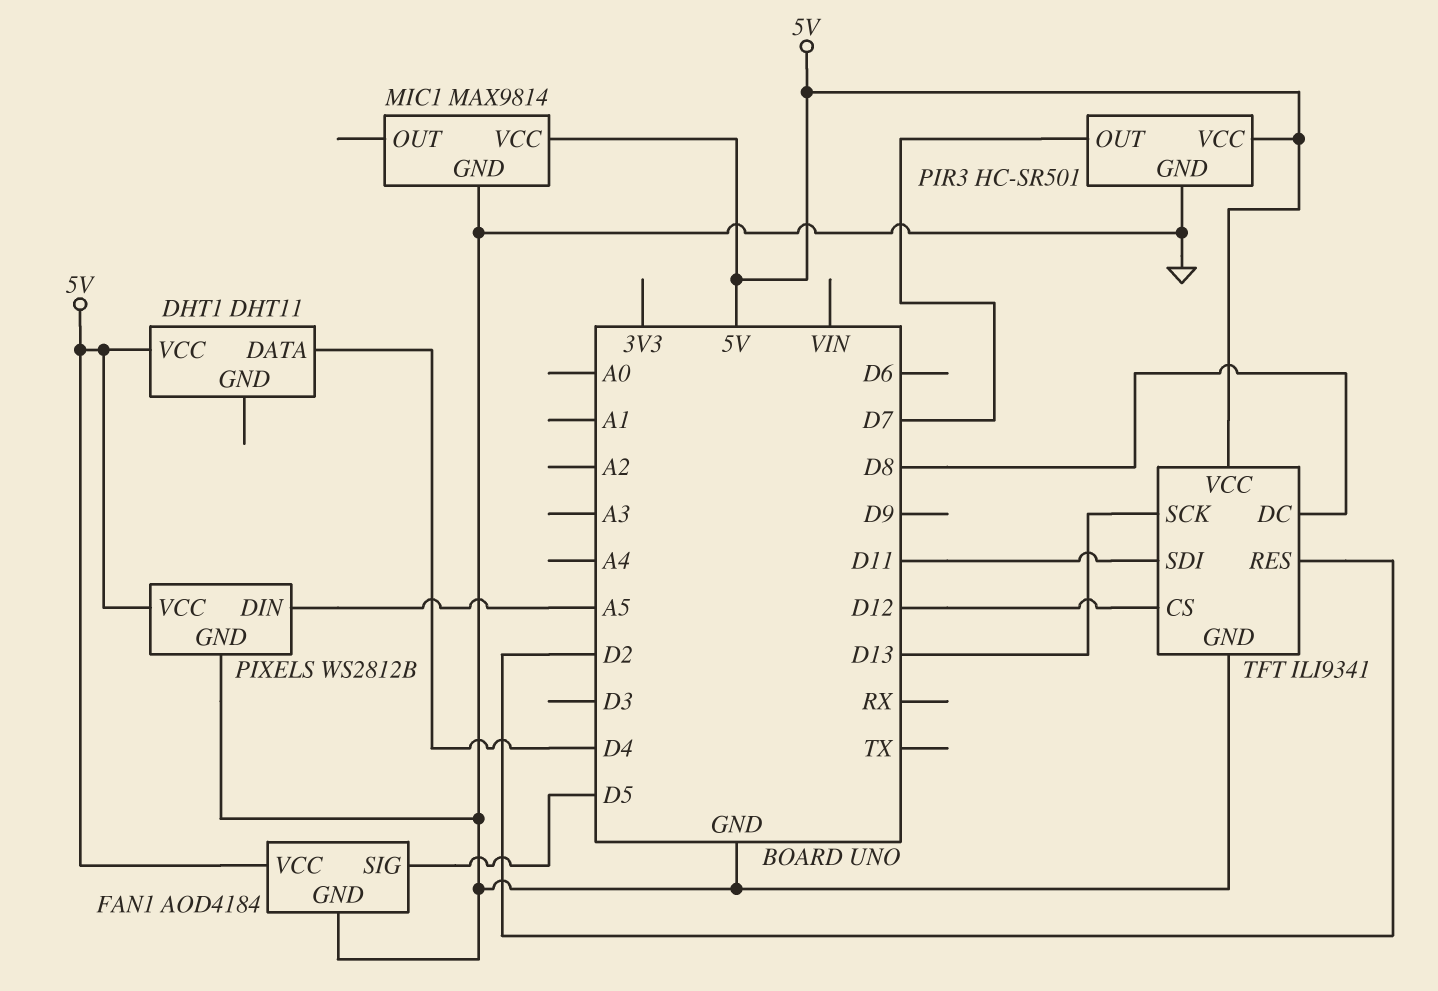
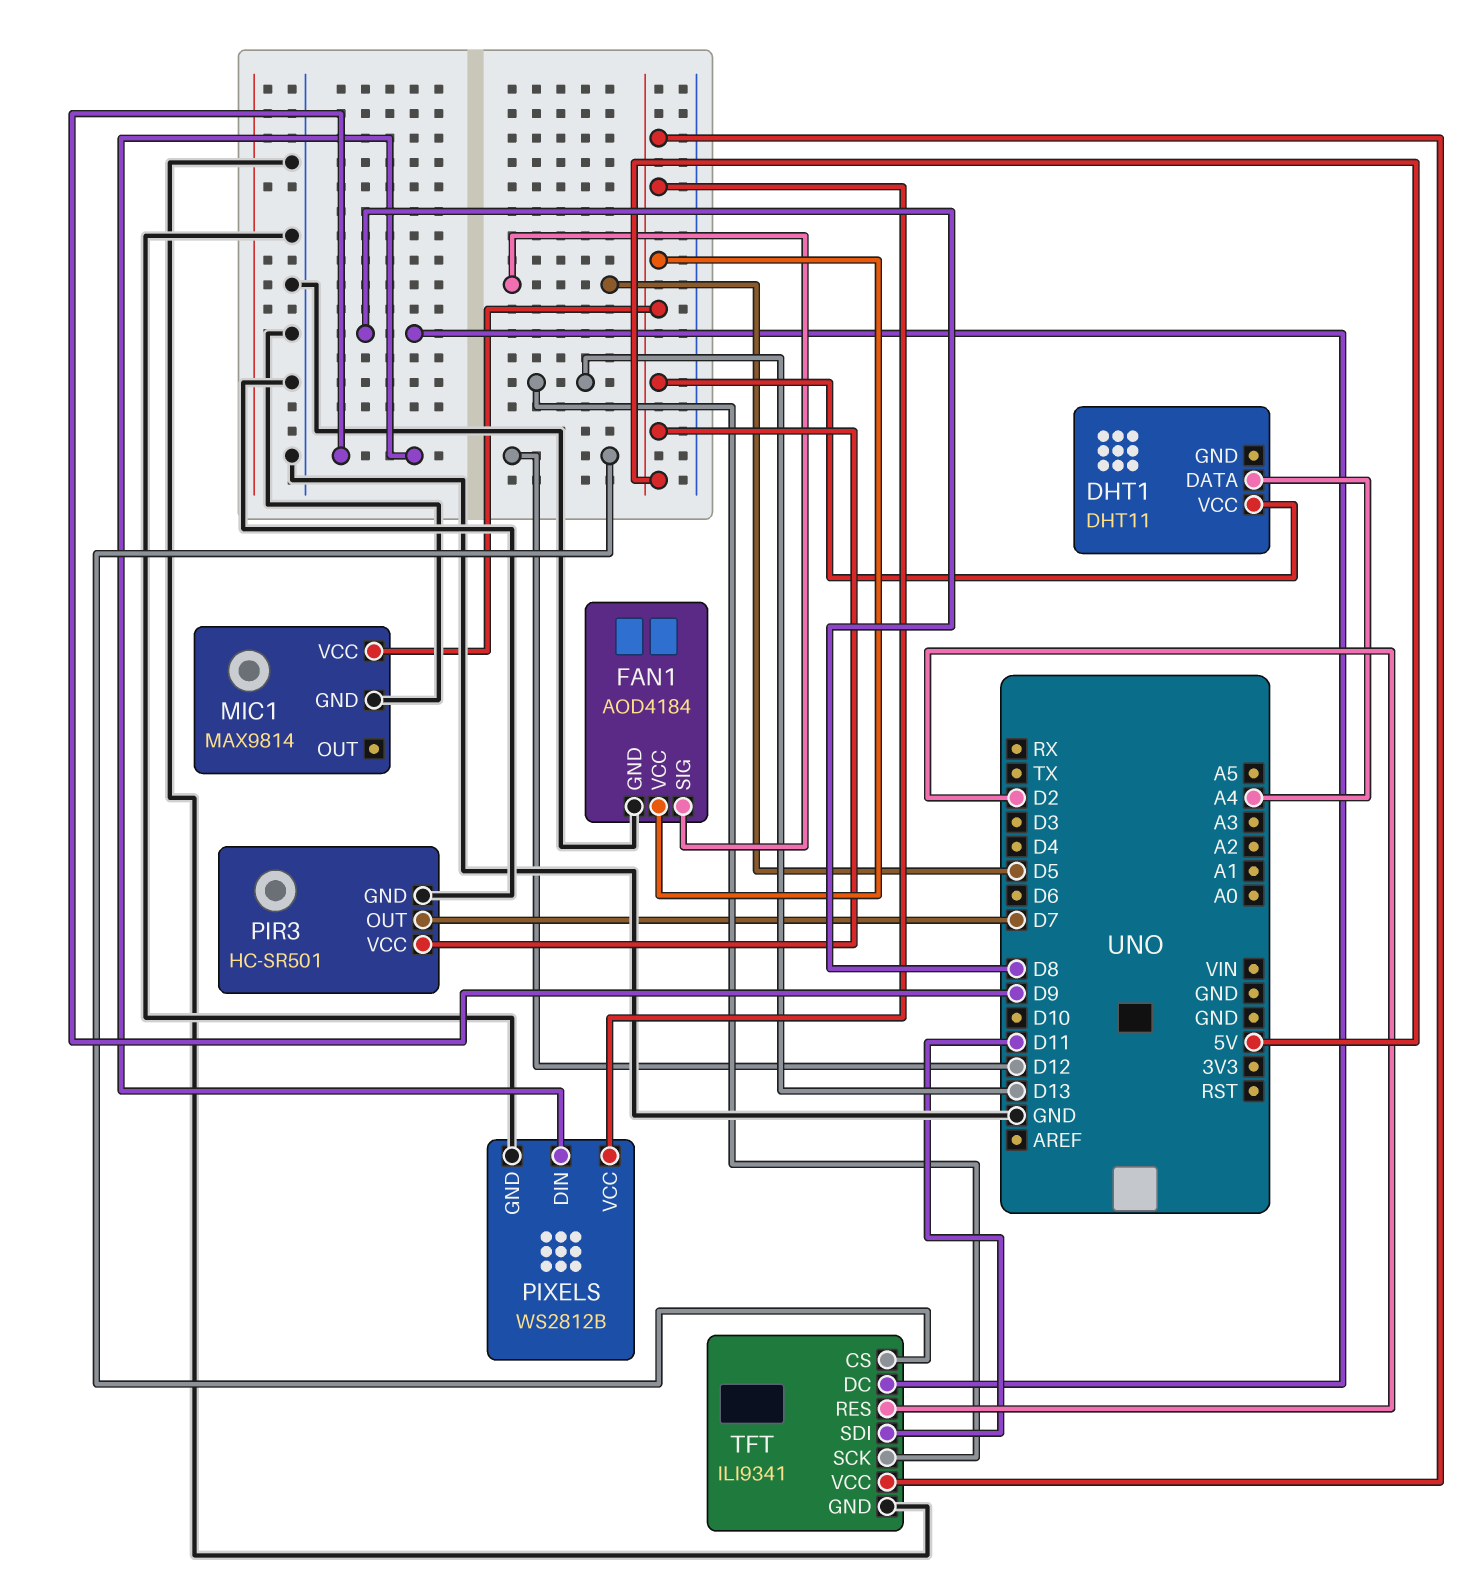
DHT1 pin DATA: D4 -> A4
PIXELS pin DIN: A5 -> D9

